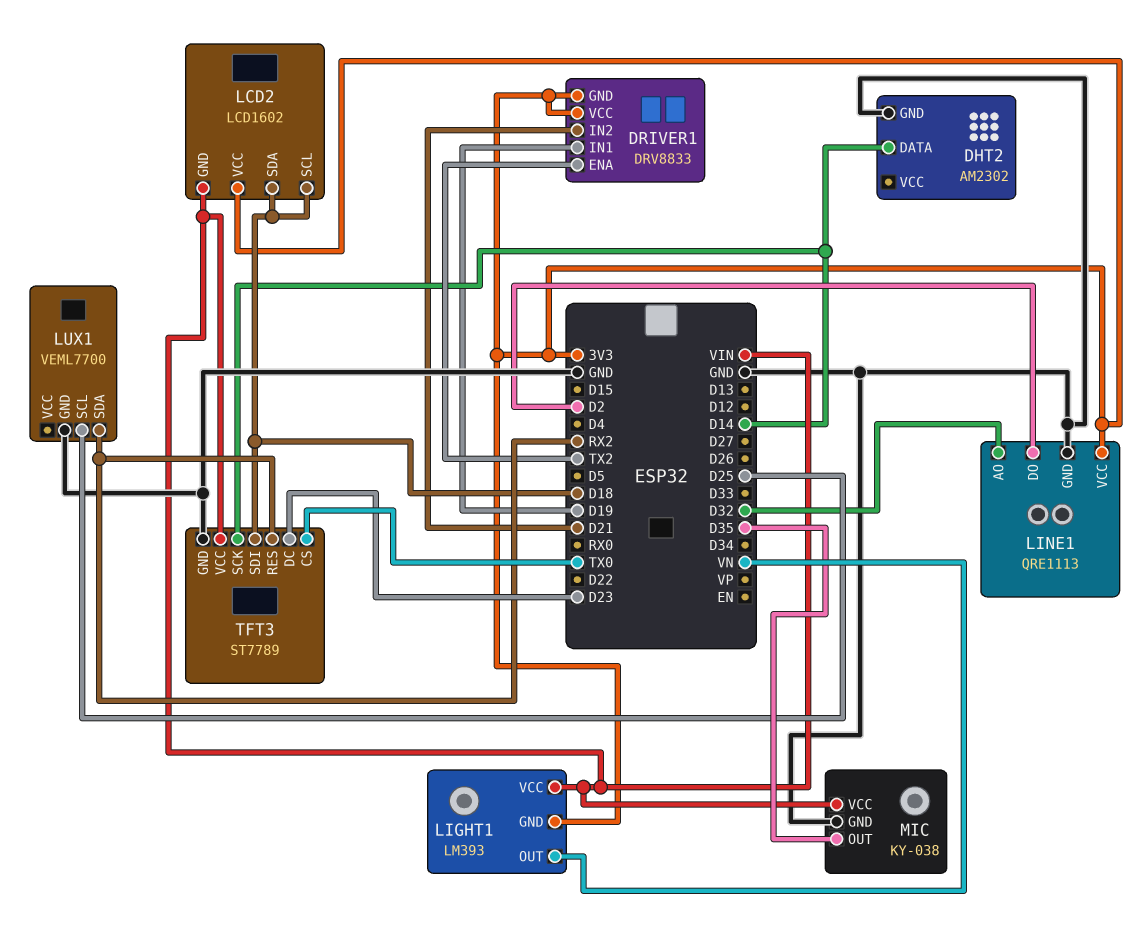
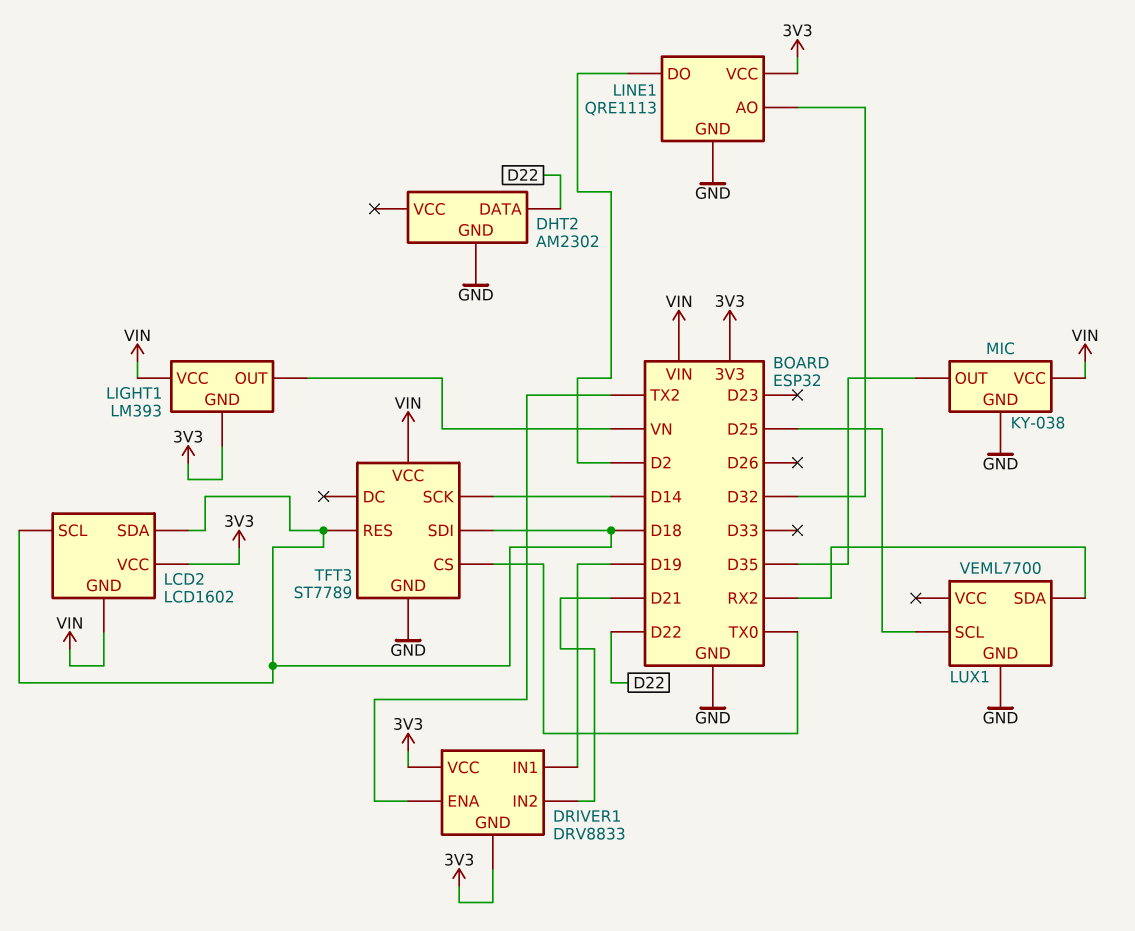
DHT2 pin DATA: D14 -> D22
TFT3 pin DC: D23 -> none
TFT3 pin RES: RX2 -> D18

